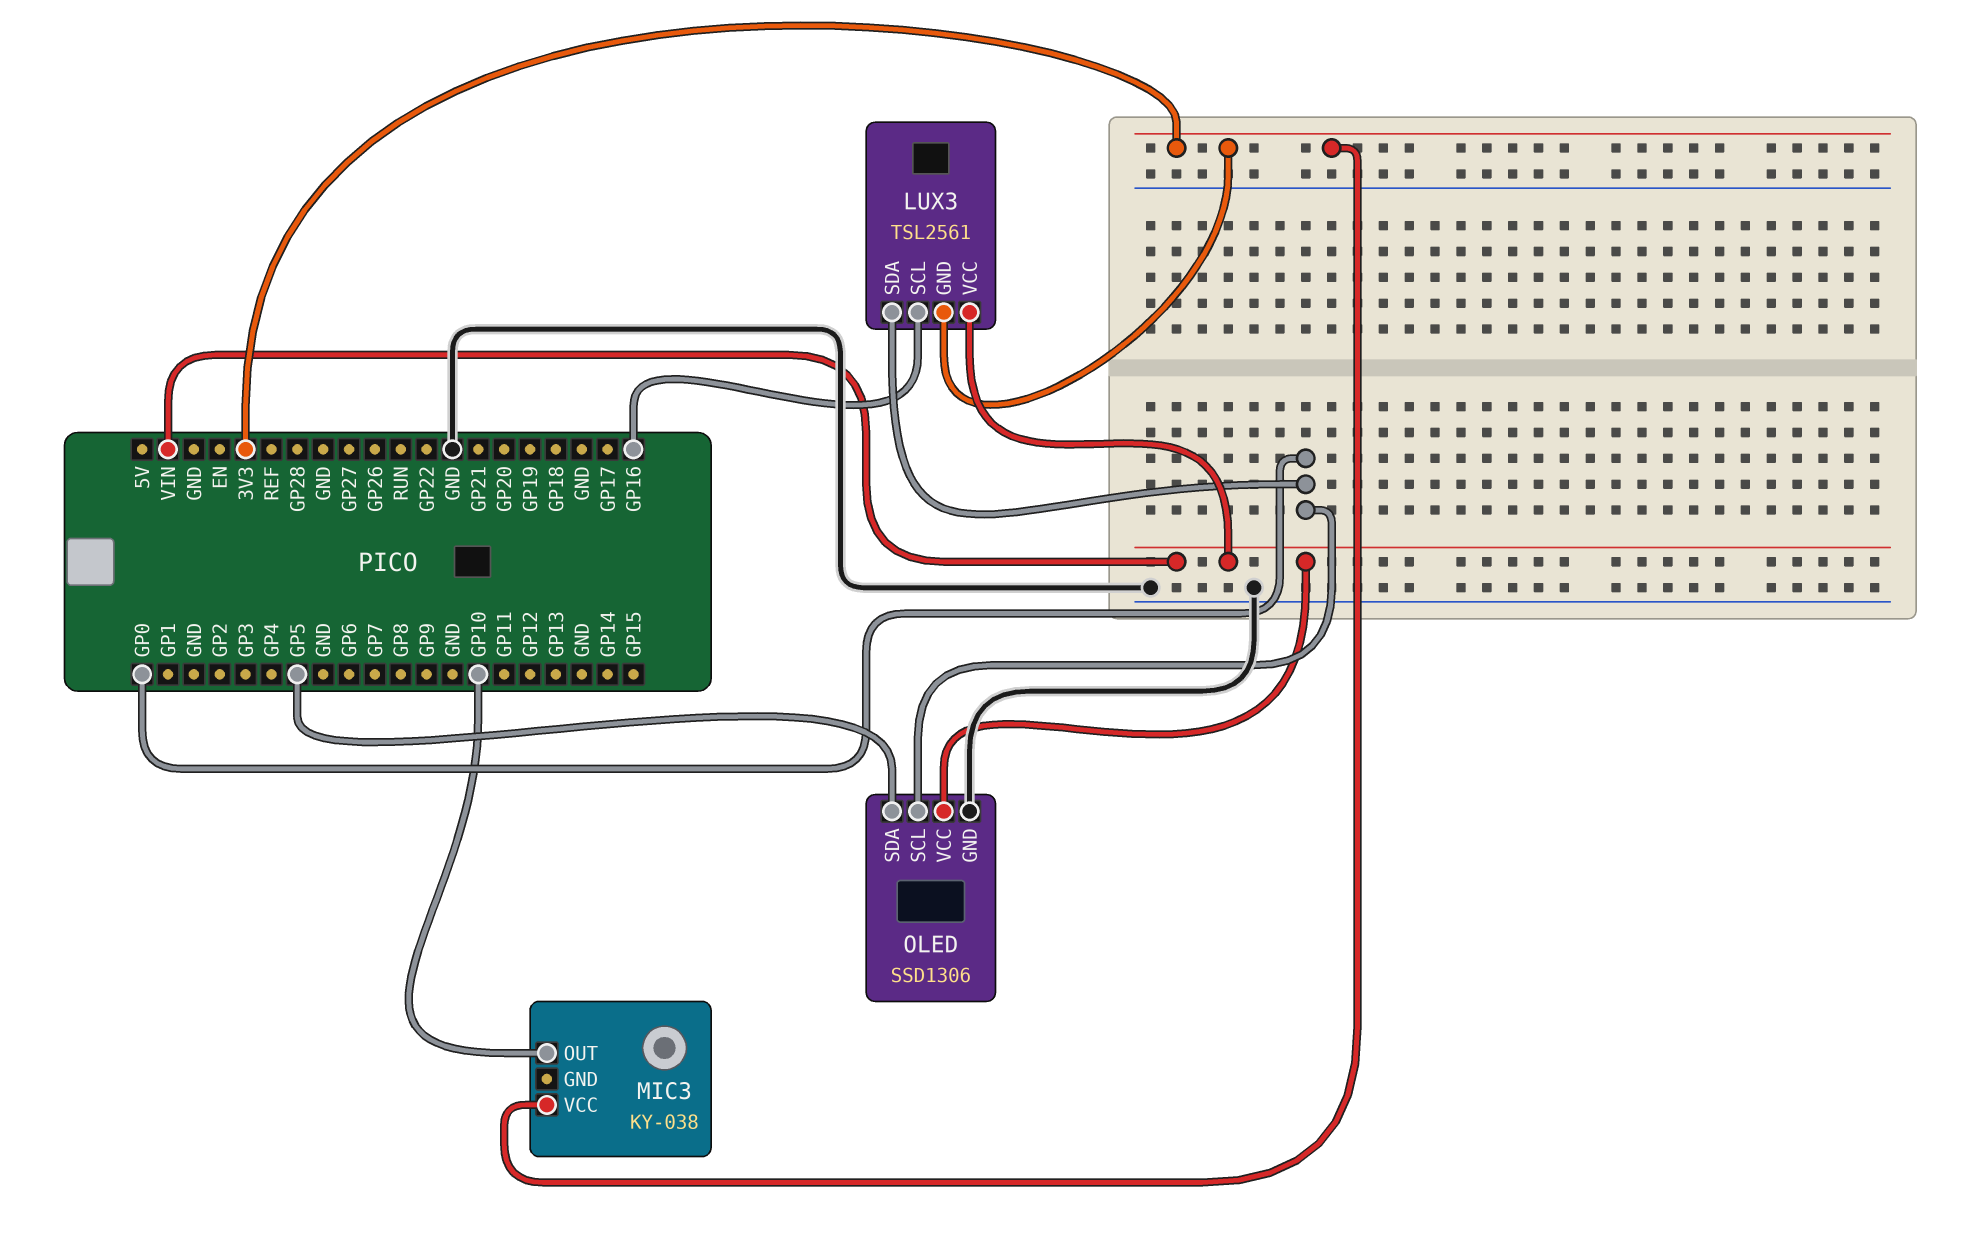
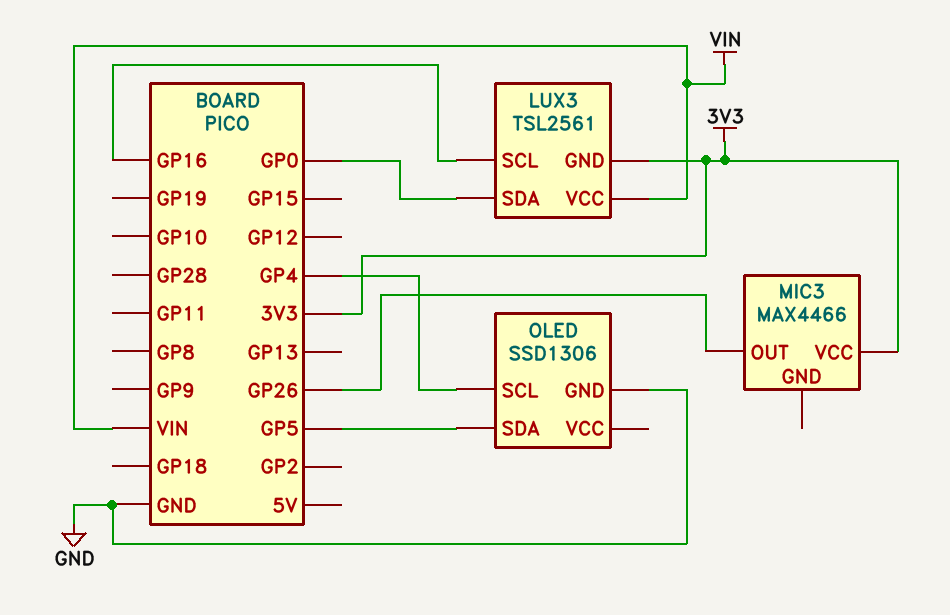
MIC3: KY-038 -> MAX4466
MIC3 pin OUT: GP10 -> GP26
OLED pin SCL: GP0 -> GP4
OLED pin VCC: VIN -> none

